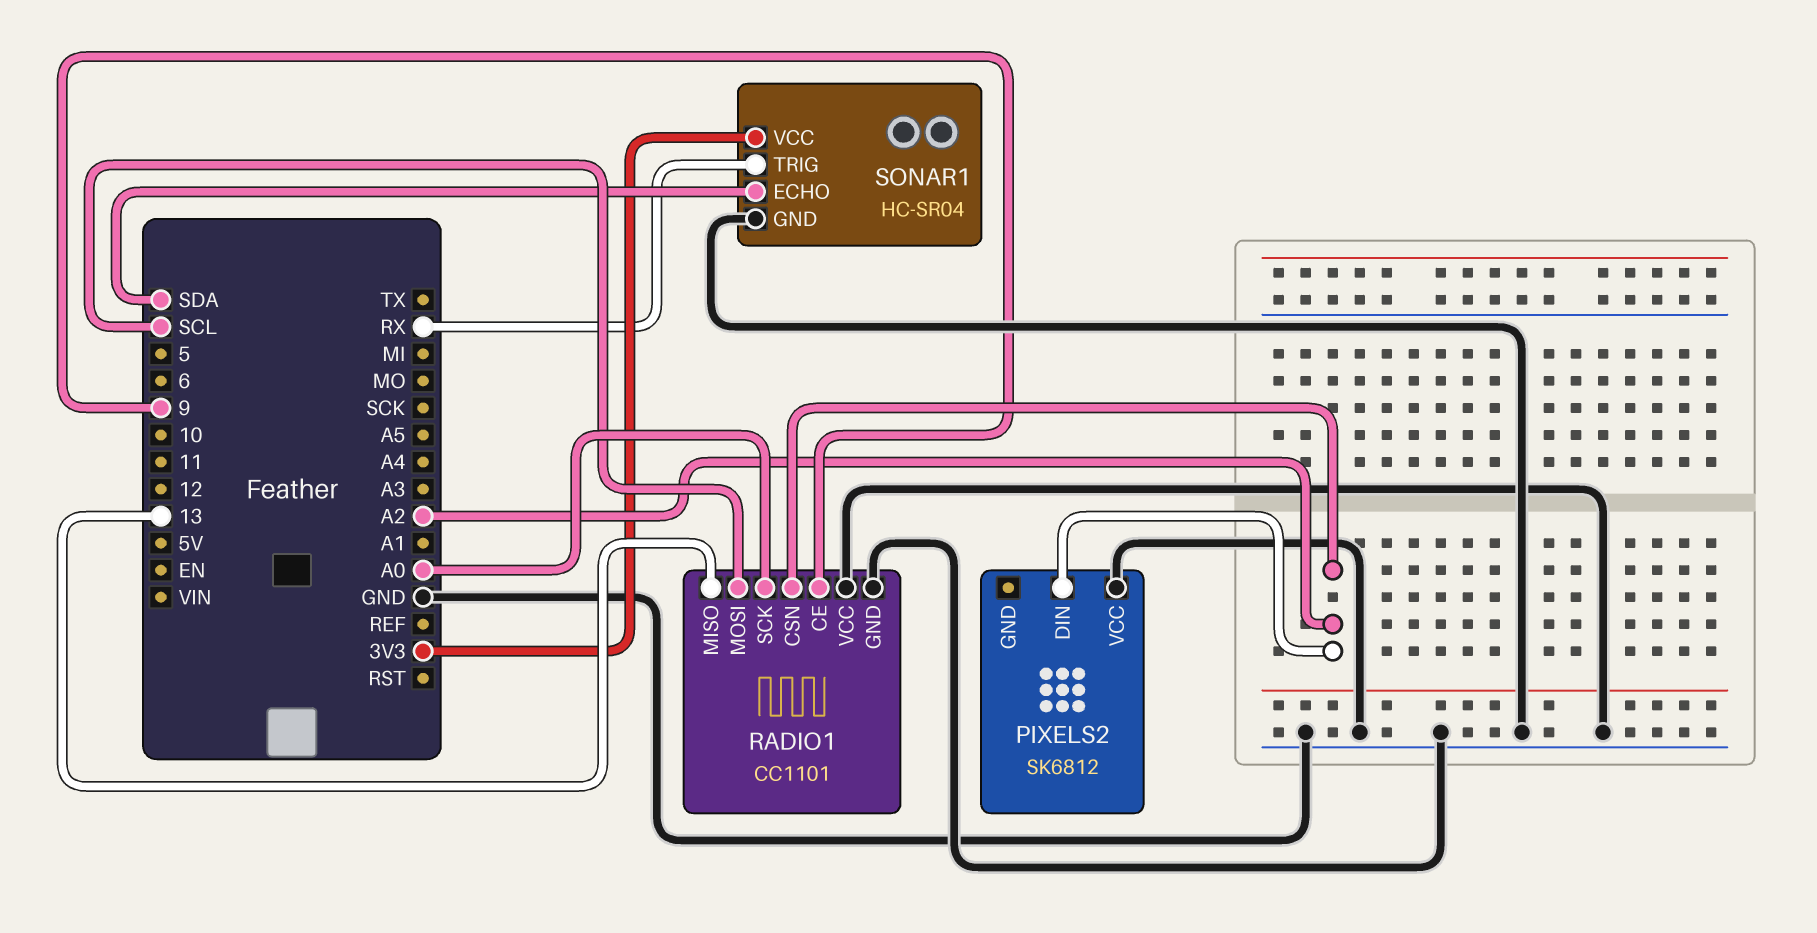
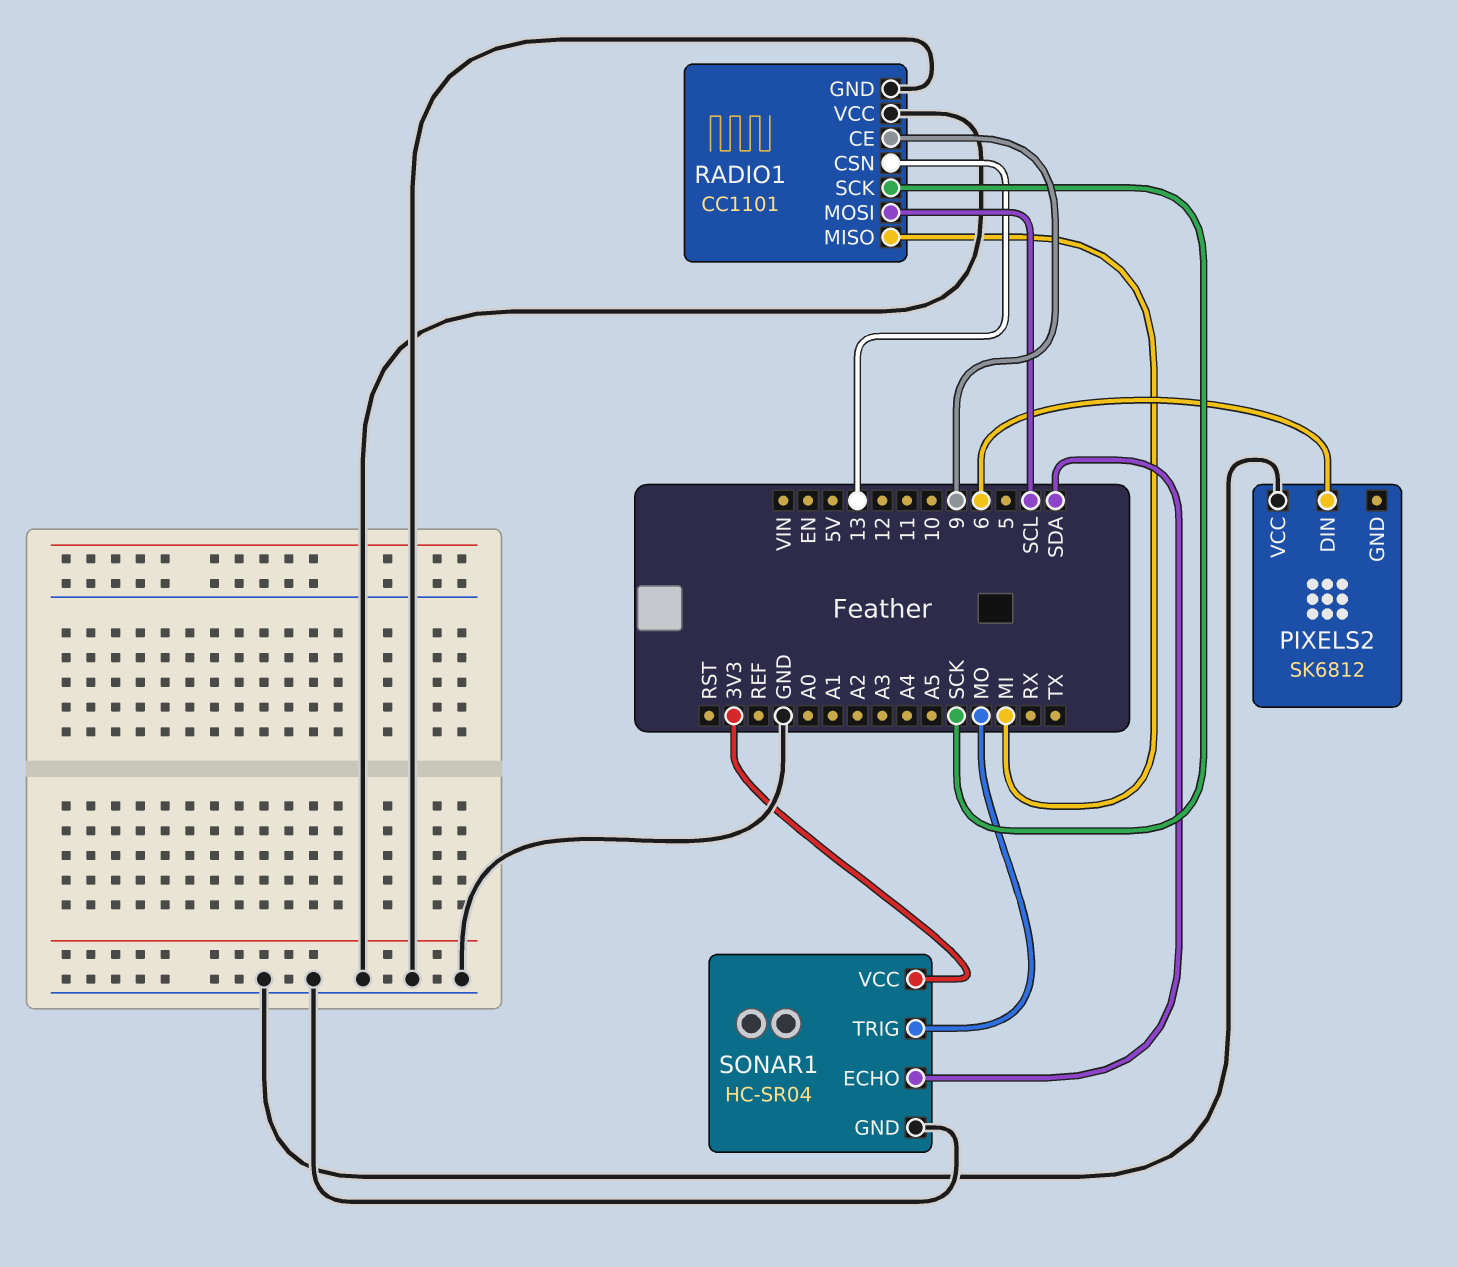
PIXELS2 pin DIN: A2 -> 6
RADIO1 pin CSN: A2 -> 13
RADIO1 pin MISO: 13 -> MI
RADIO1 pin SCK: A0 -> SCK
SONAR1 pin TRIG: RX -> MO

